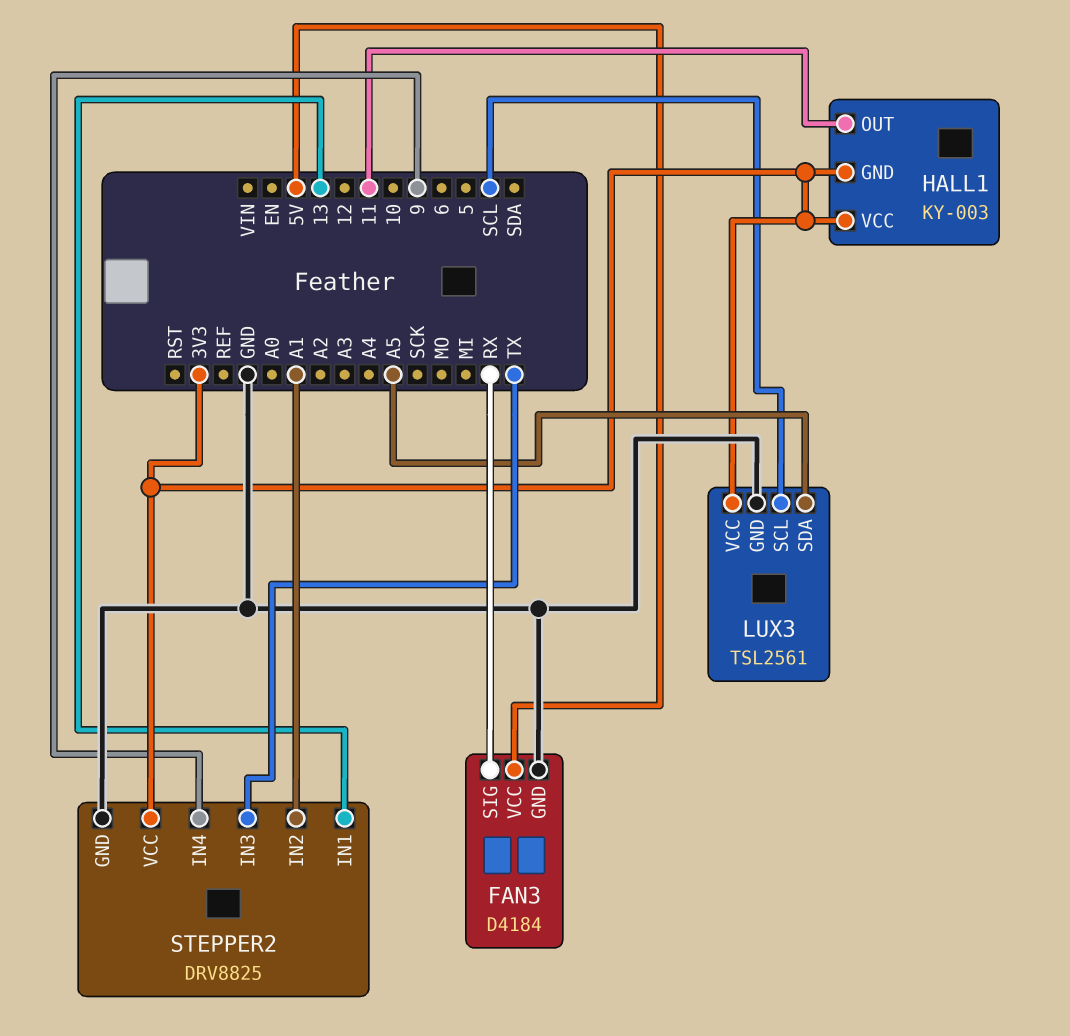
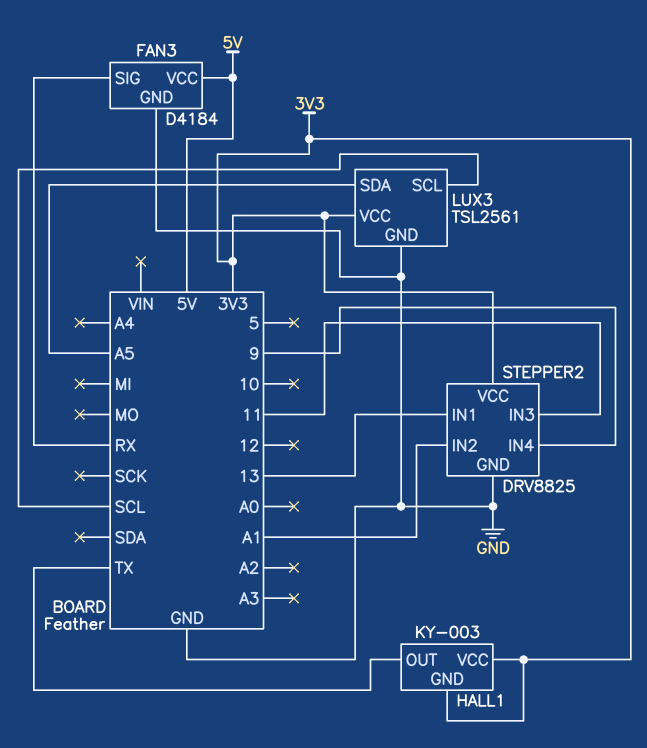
HALL1 pin OUT: 11 -> TX
STEPPER2 pin IN3: TX -> 11

